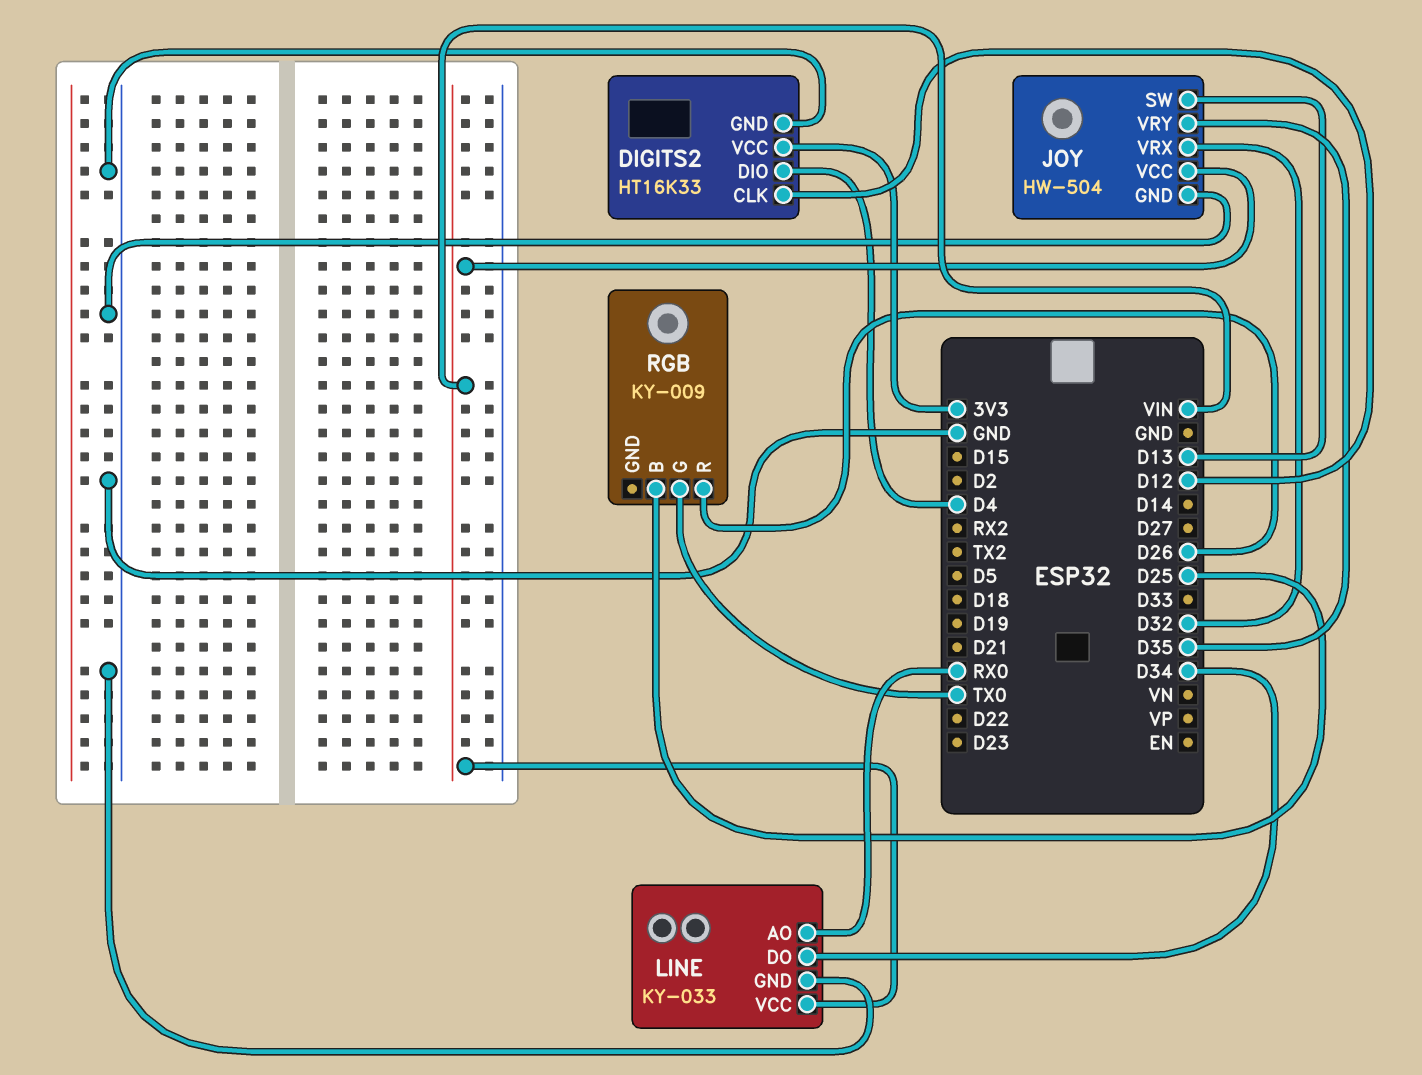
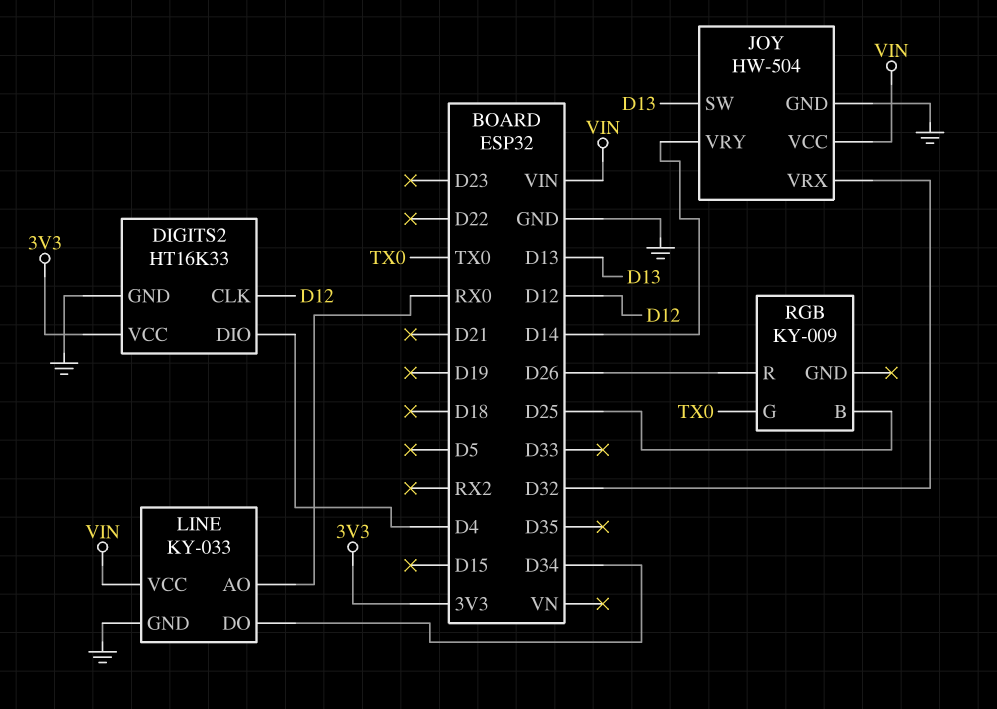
JOY pin VRY: D35 -> D14

